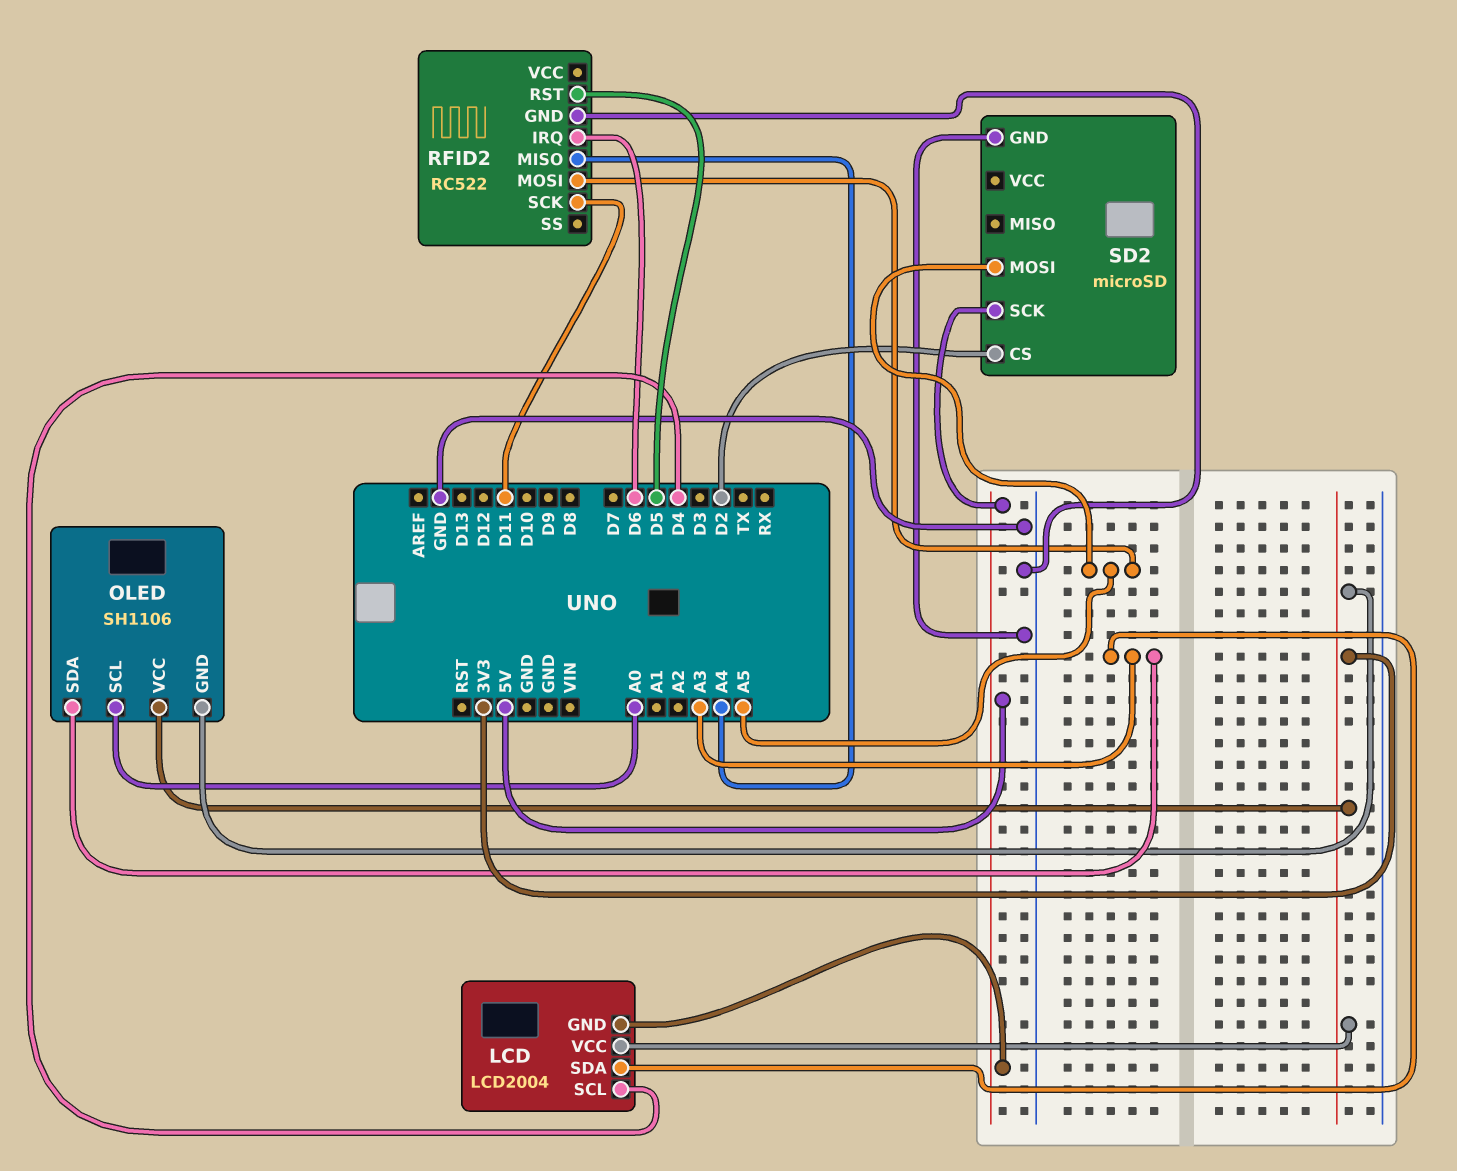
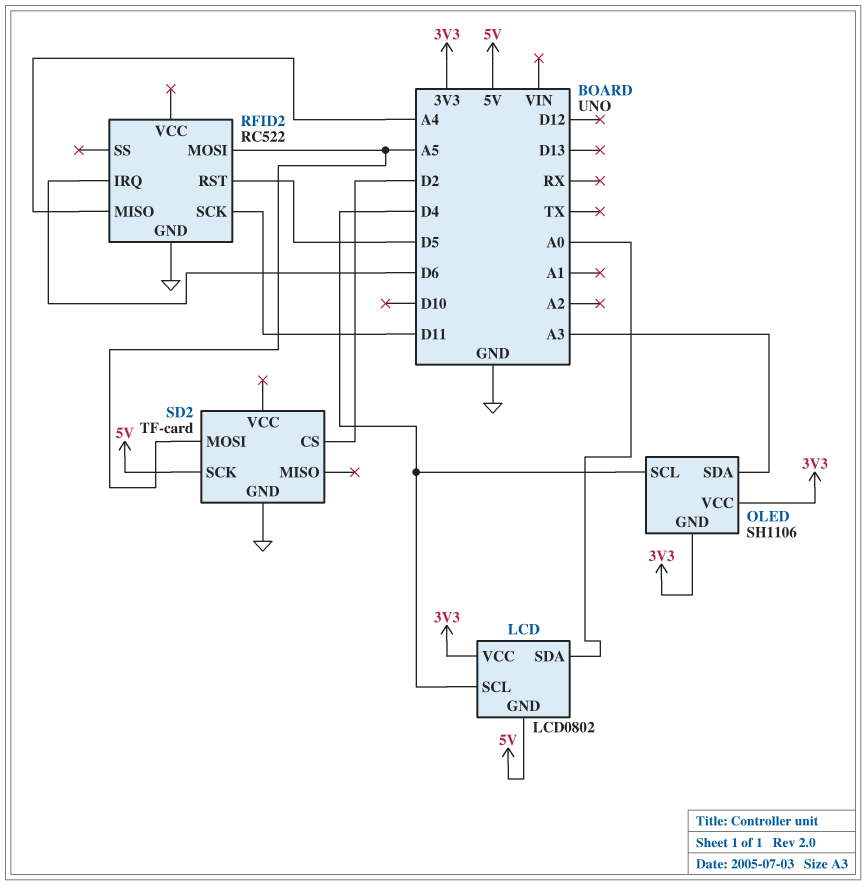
LCD: LCD2004 -> LCD0802
LCD pin SDA: A3 -> A0
OLED pin SCL: A0 -> D4
SD2: microSD -> TF-card

